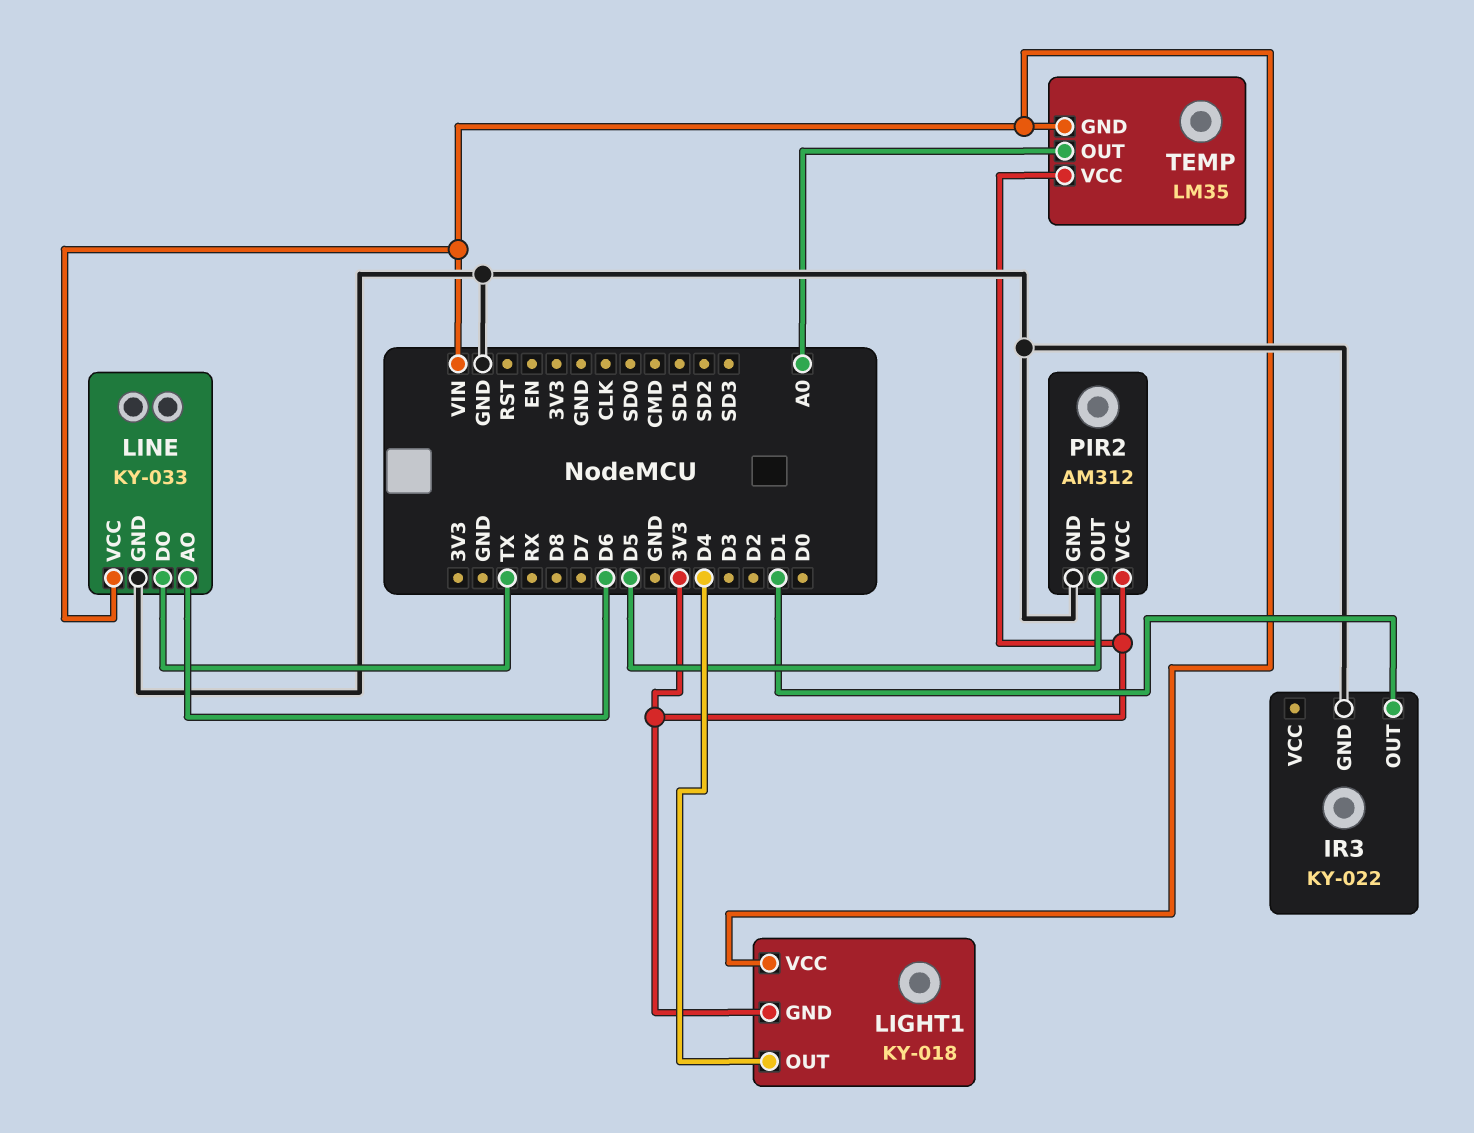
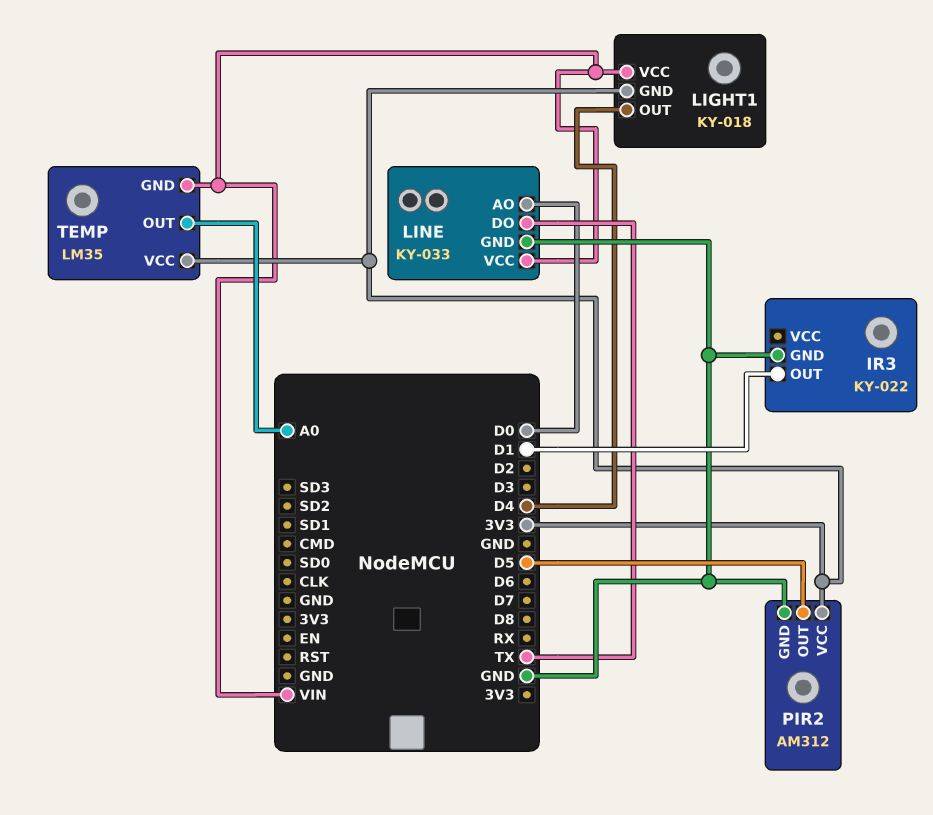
LINE pin AO: D6 -> D0

